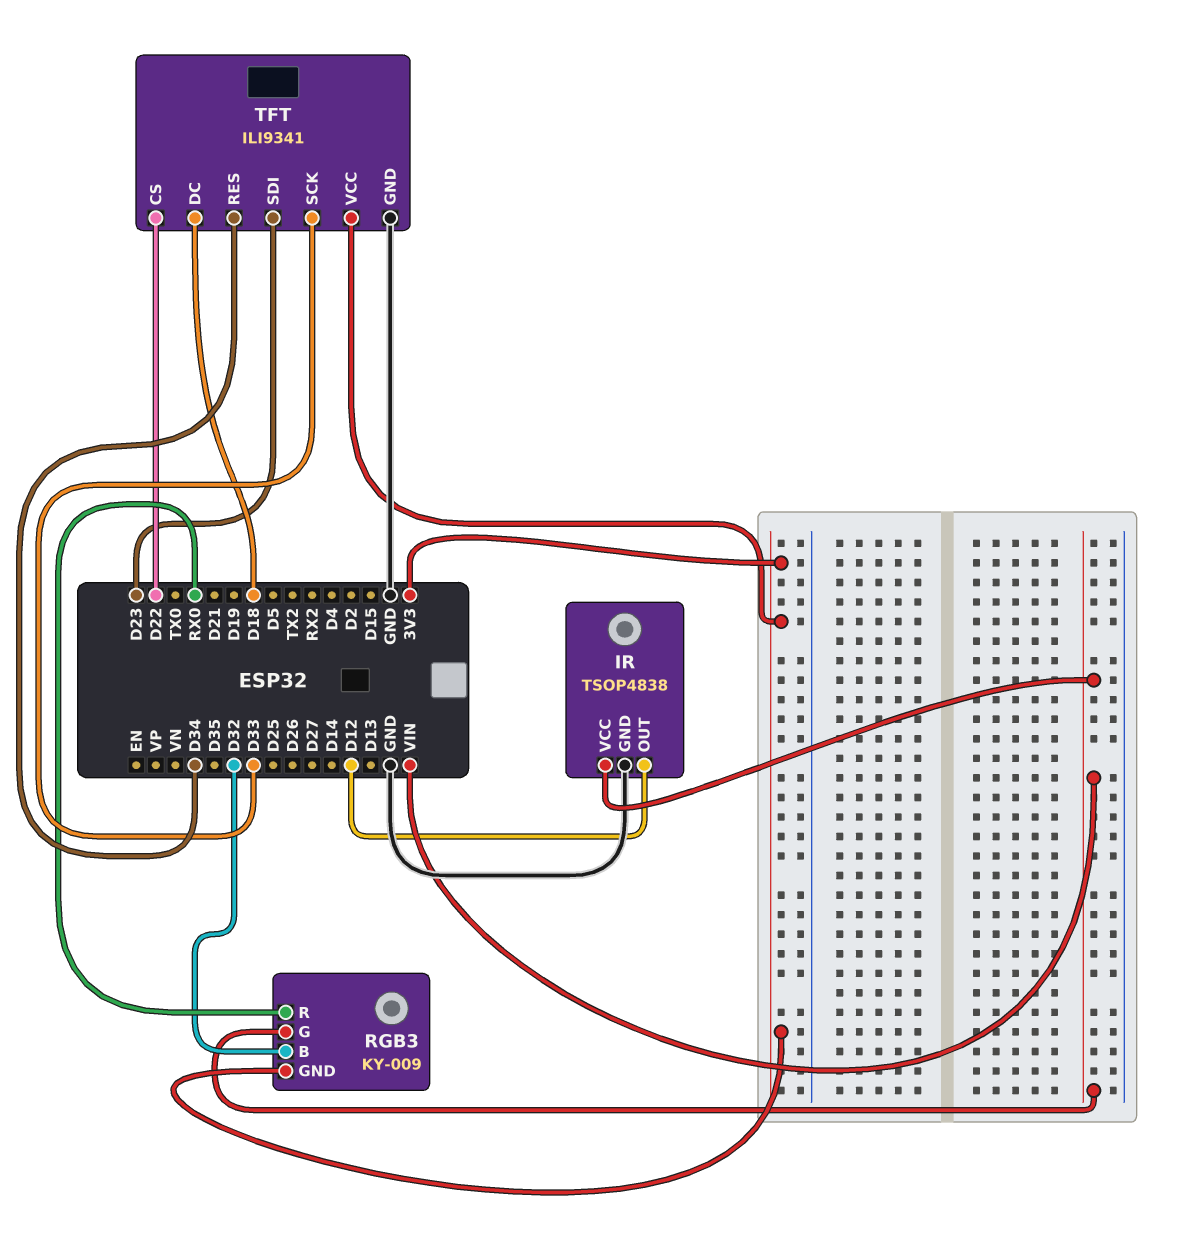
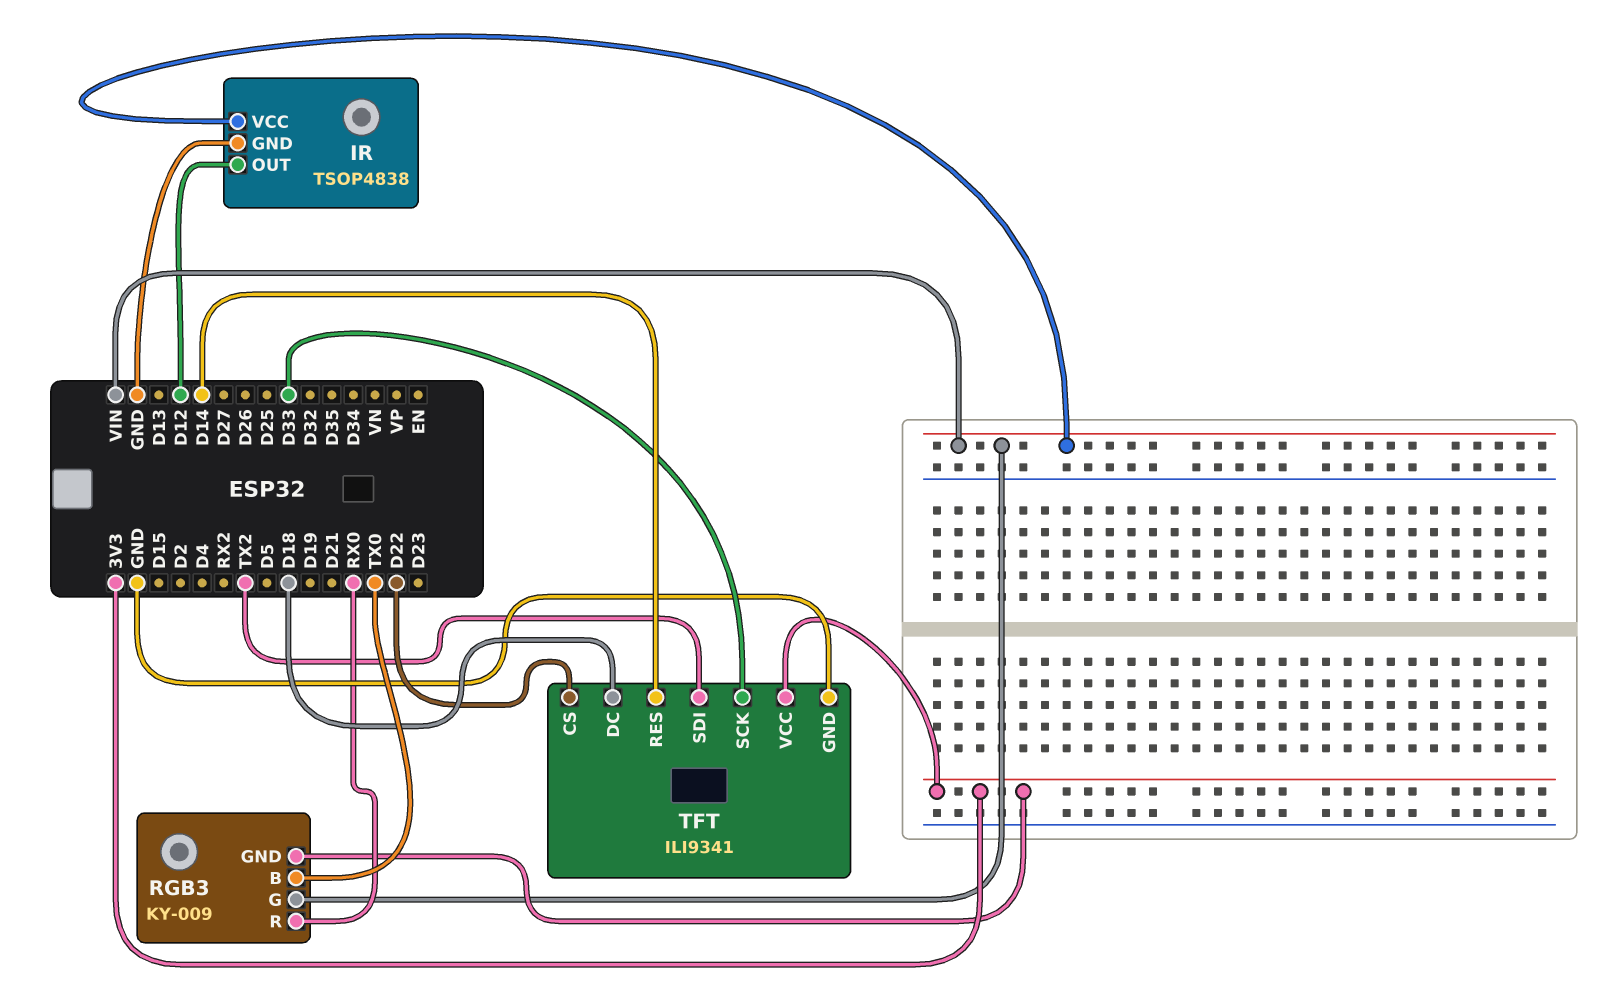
RGB3 pin B: D32 -> TX0
TFT pin RES: D34 -> D14
TFT pin SDI: D23 -> TX2

